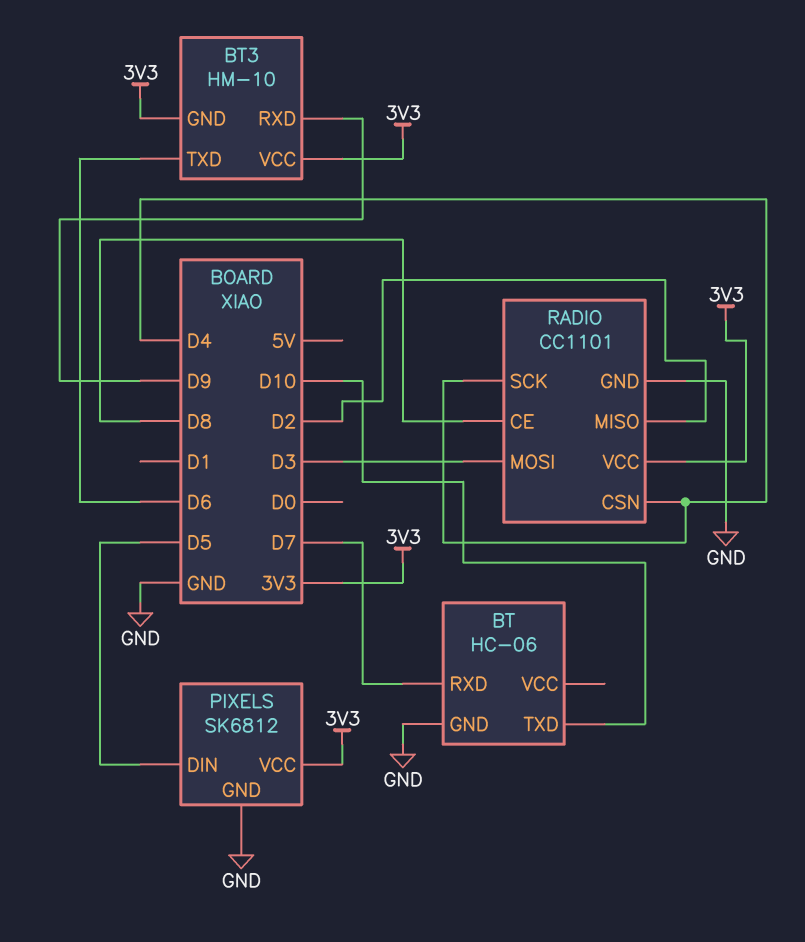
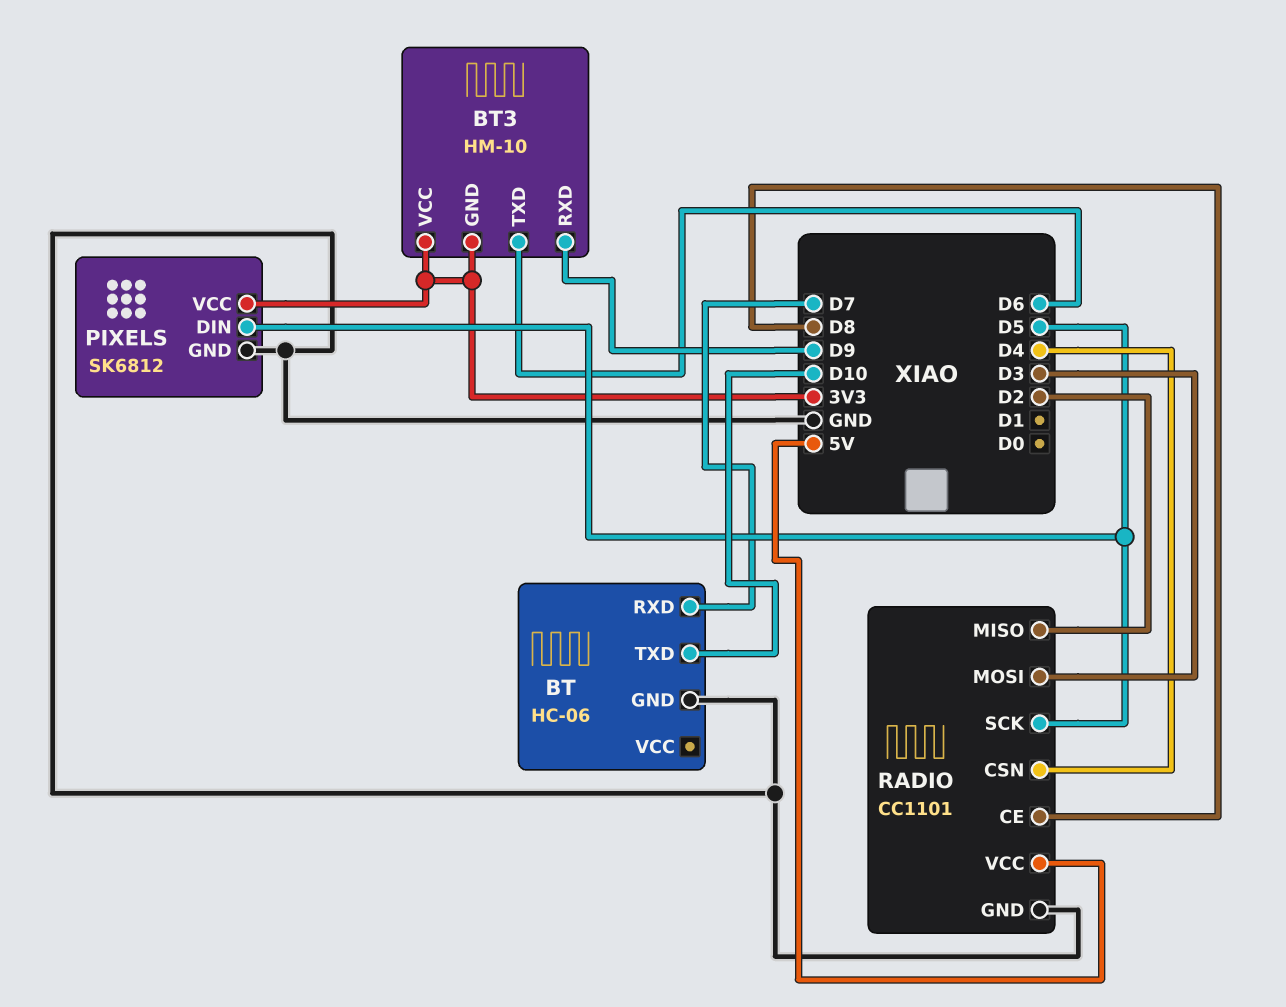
RADIO pin SCK: D4 -> D5
RADIO pin VCC: 3V3 -> 5V

